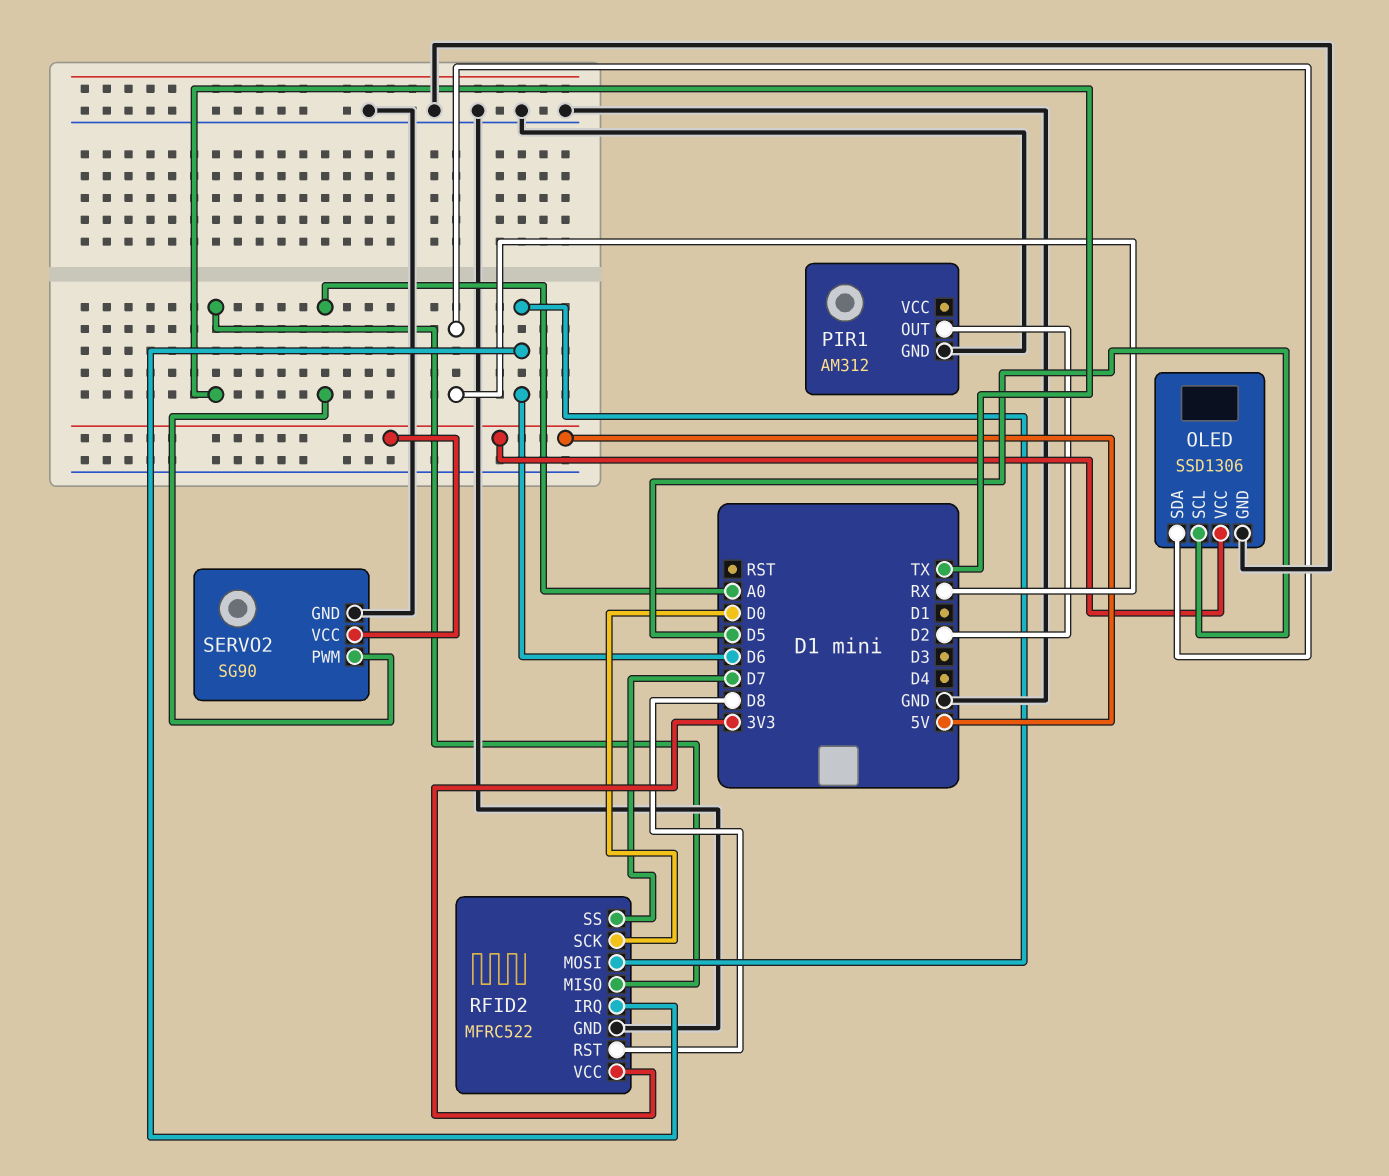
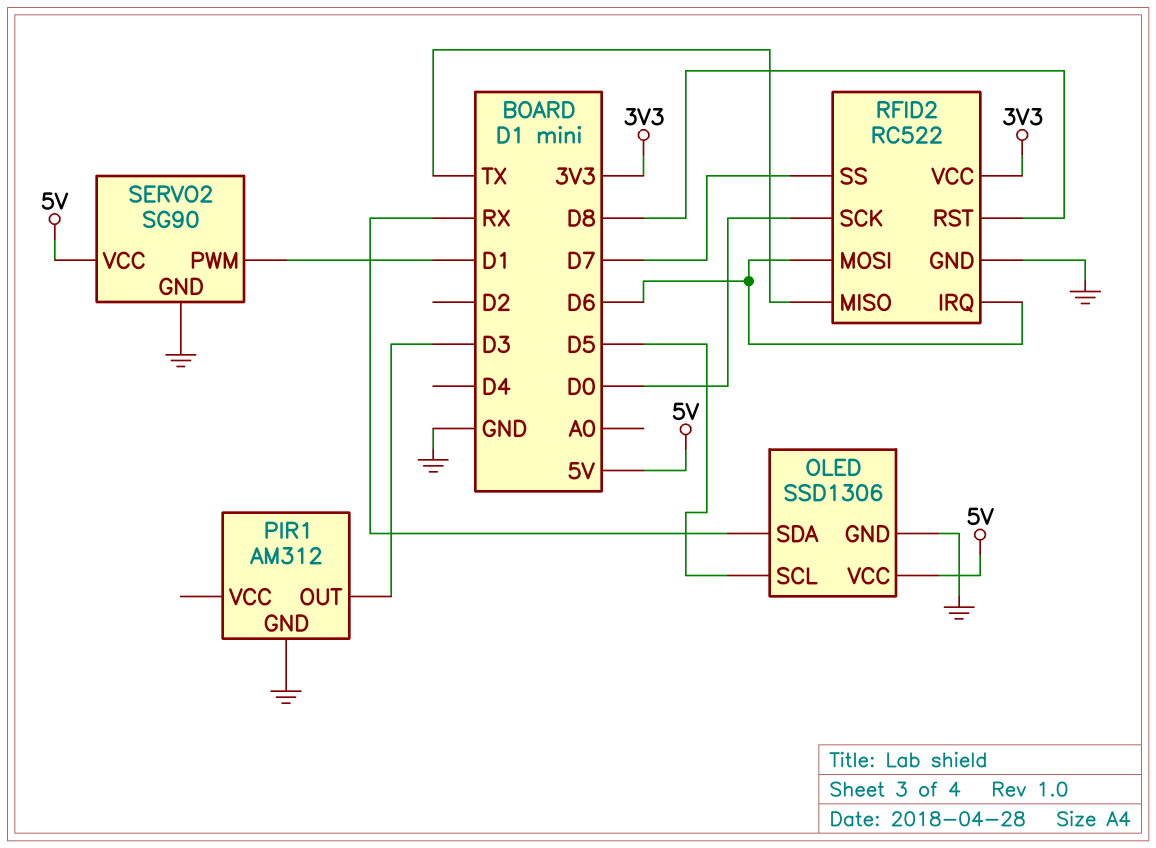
PIR1 pin OUT: D2 -> D3
RFID2: MFRC522 -> RC522
SERVO2 pin PWM: A0 -> D1

